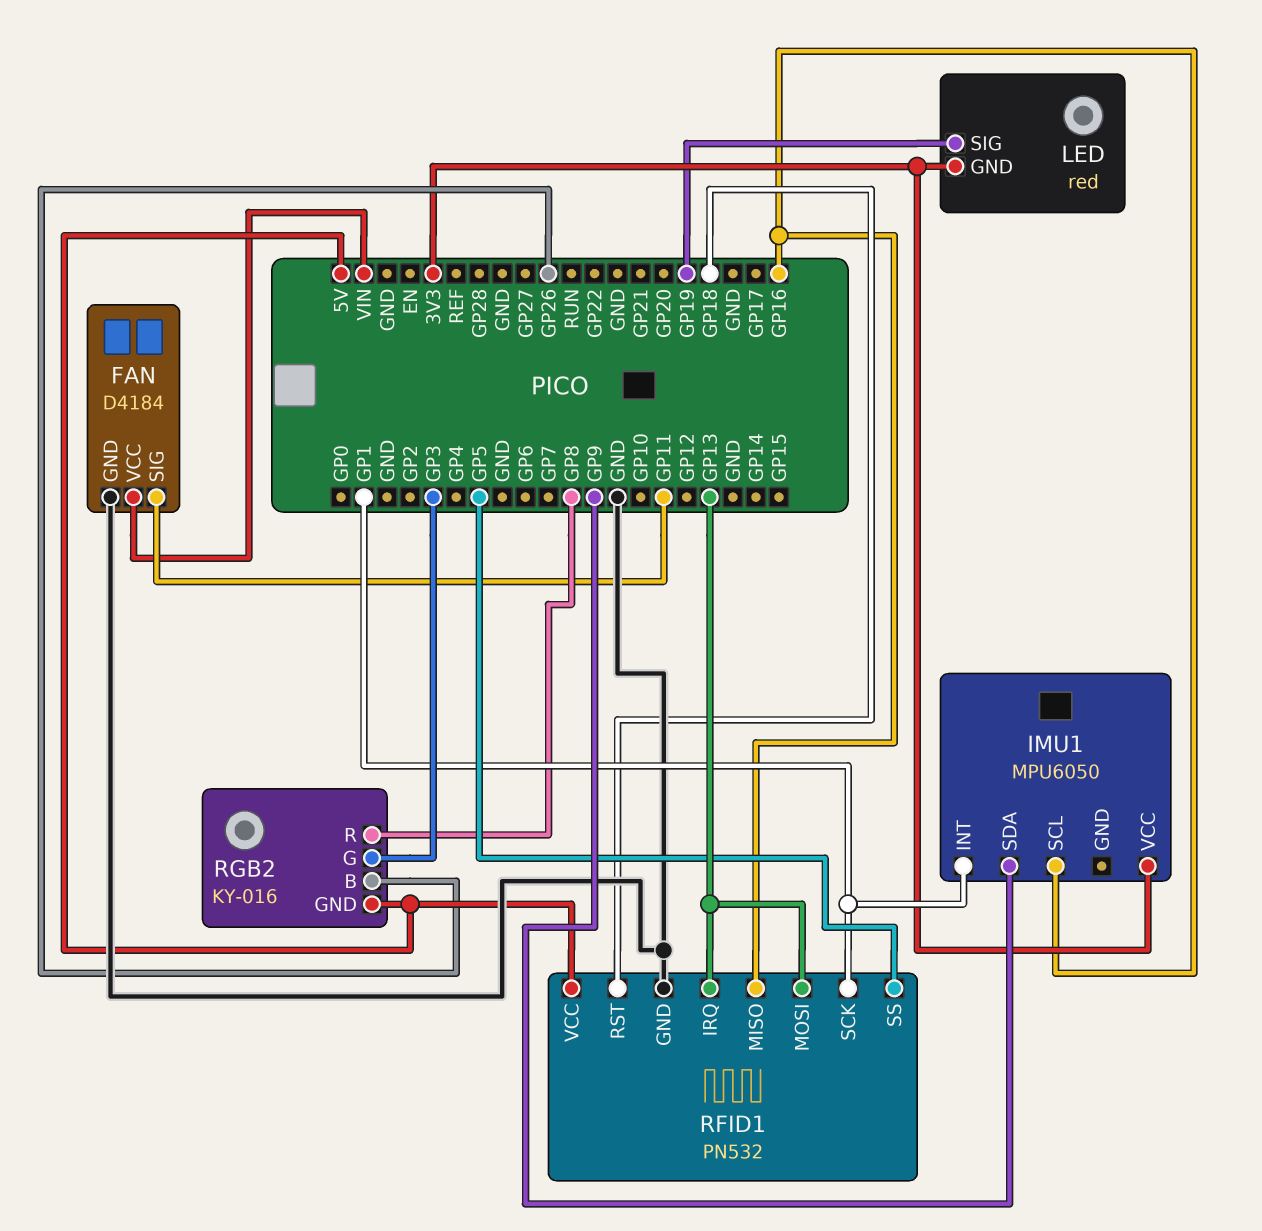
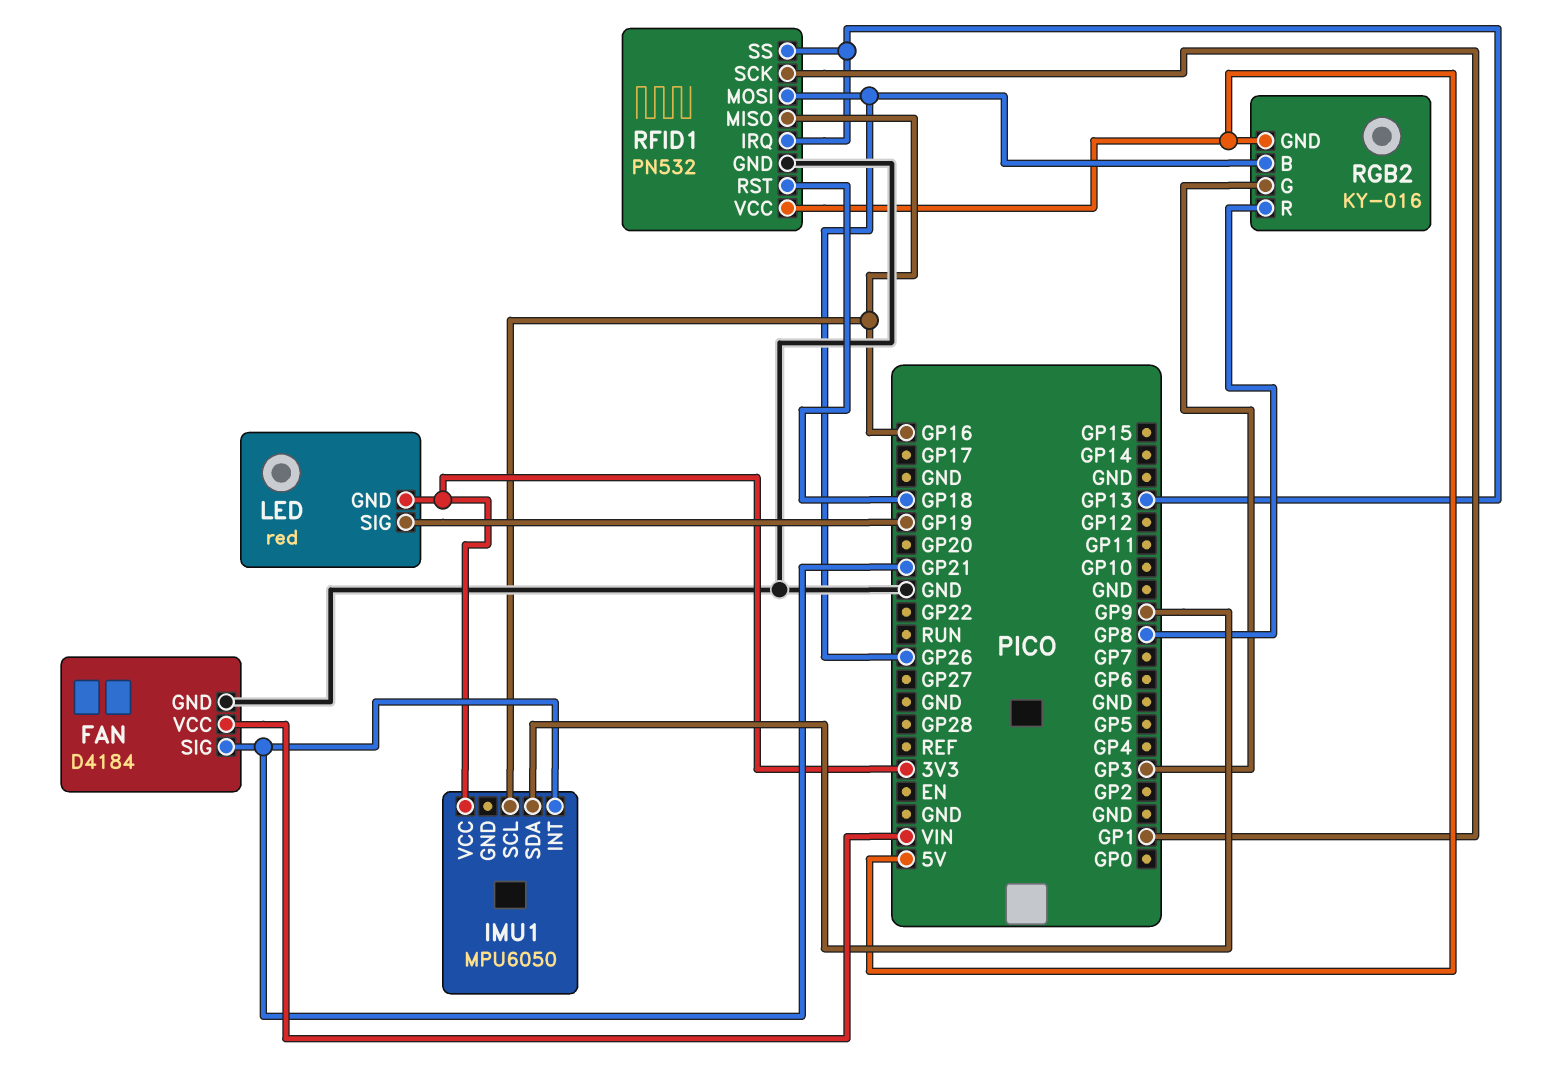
FAN pin SIG: GP11 -> GP21
IMU1 pin INT: GP1 -> GP21
RFID1 pin MOSI: GP13 -> GP26
RFID1 pin SS: GP5 -> GP13

